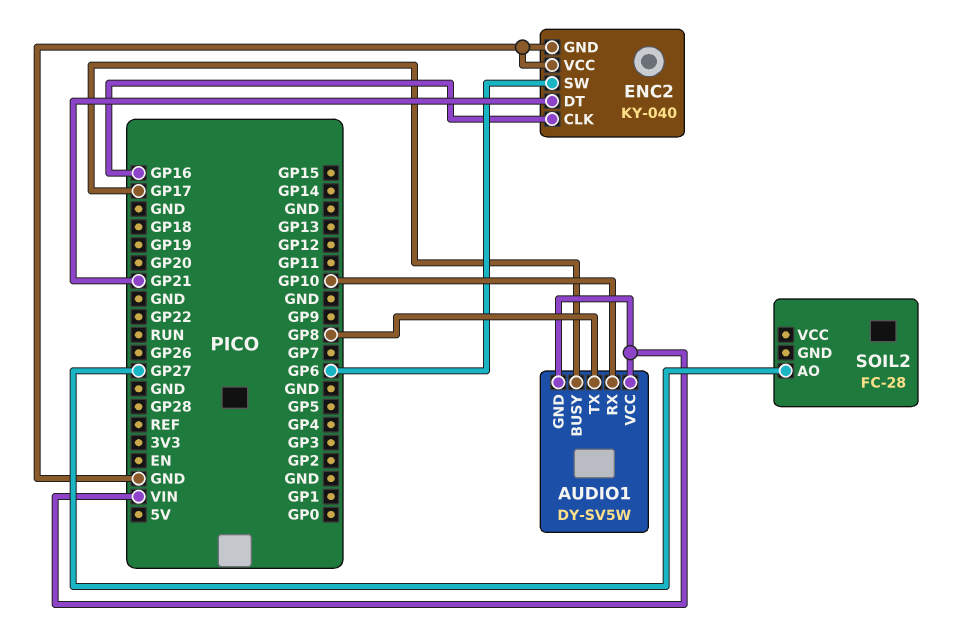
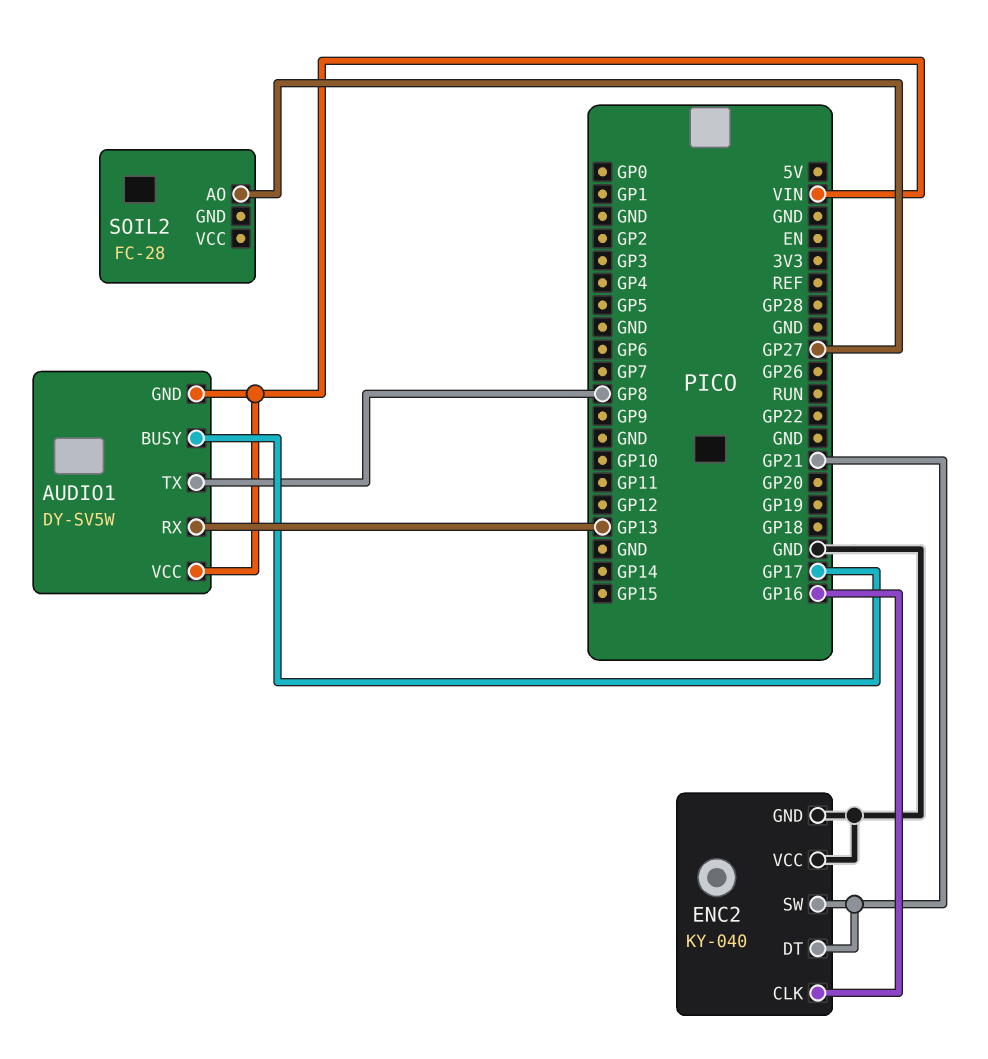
AUDIO1 pin RX: GP10 -> GP13
ENC2 pin SW: GP6 -> GP21

